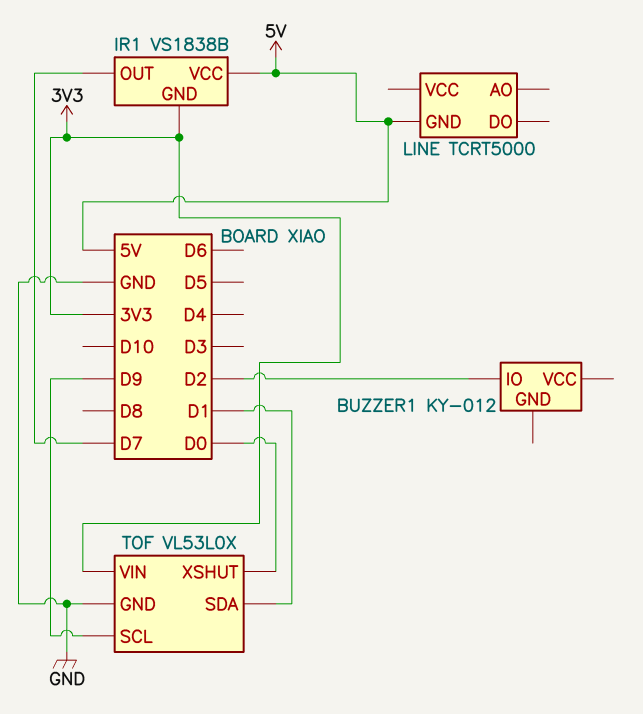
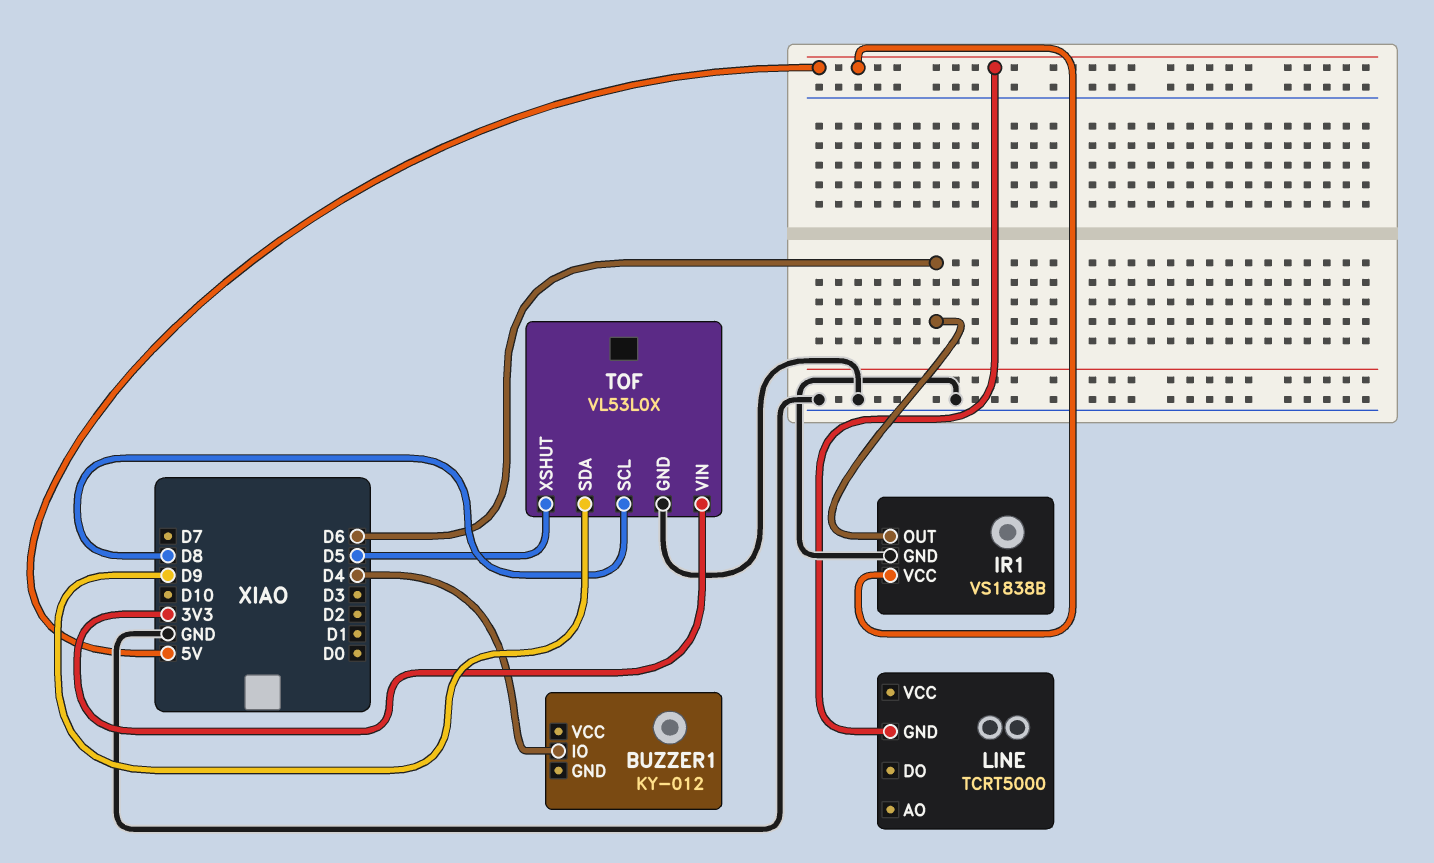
BUZZER1 pin IO: D2 -> D4
IR1 pin GND: 3V3 -> GND
IR1 pin OUT: D7 -> D6
TOF pin SCL: D9 -> D8
TOF pin SDA: D1 -> D9
TOF pin XSHUT: D0 -> D5

